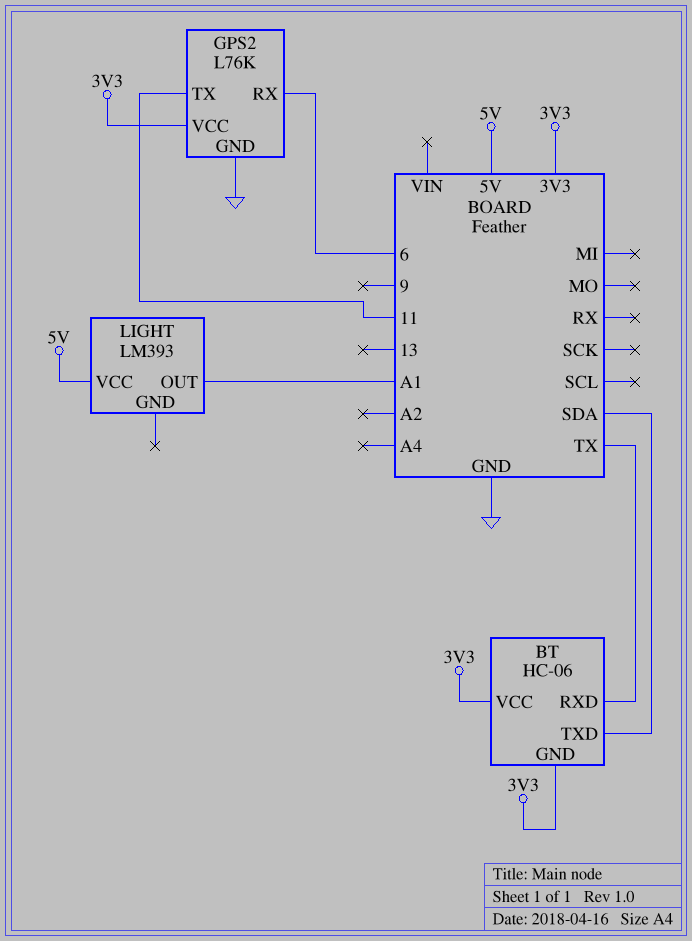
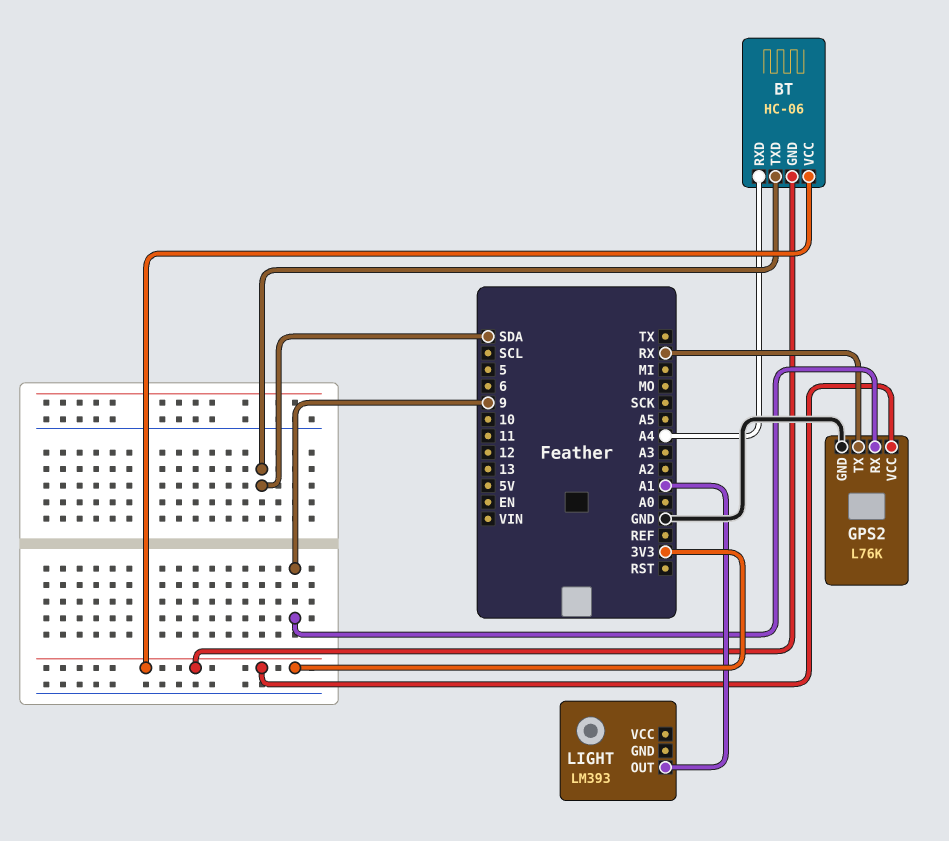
BT pin RXD: TX -> A4
GPS2 pin RX: 6 -> 9
GPS2 pin TX: 11 -> RX
LIGHT pin VCC: 5V -> none

